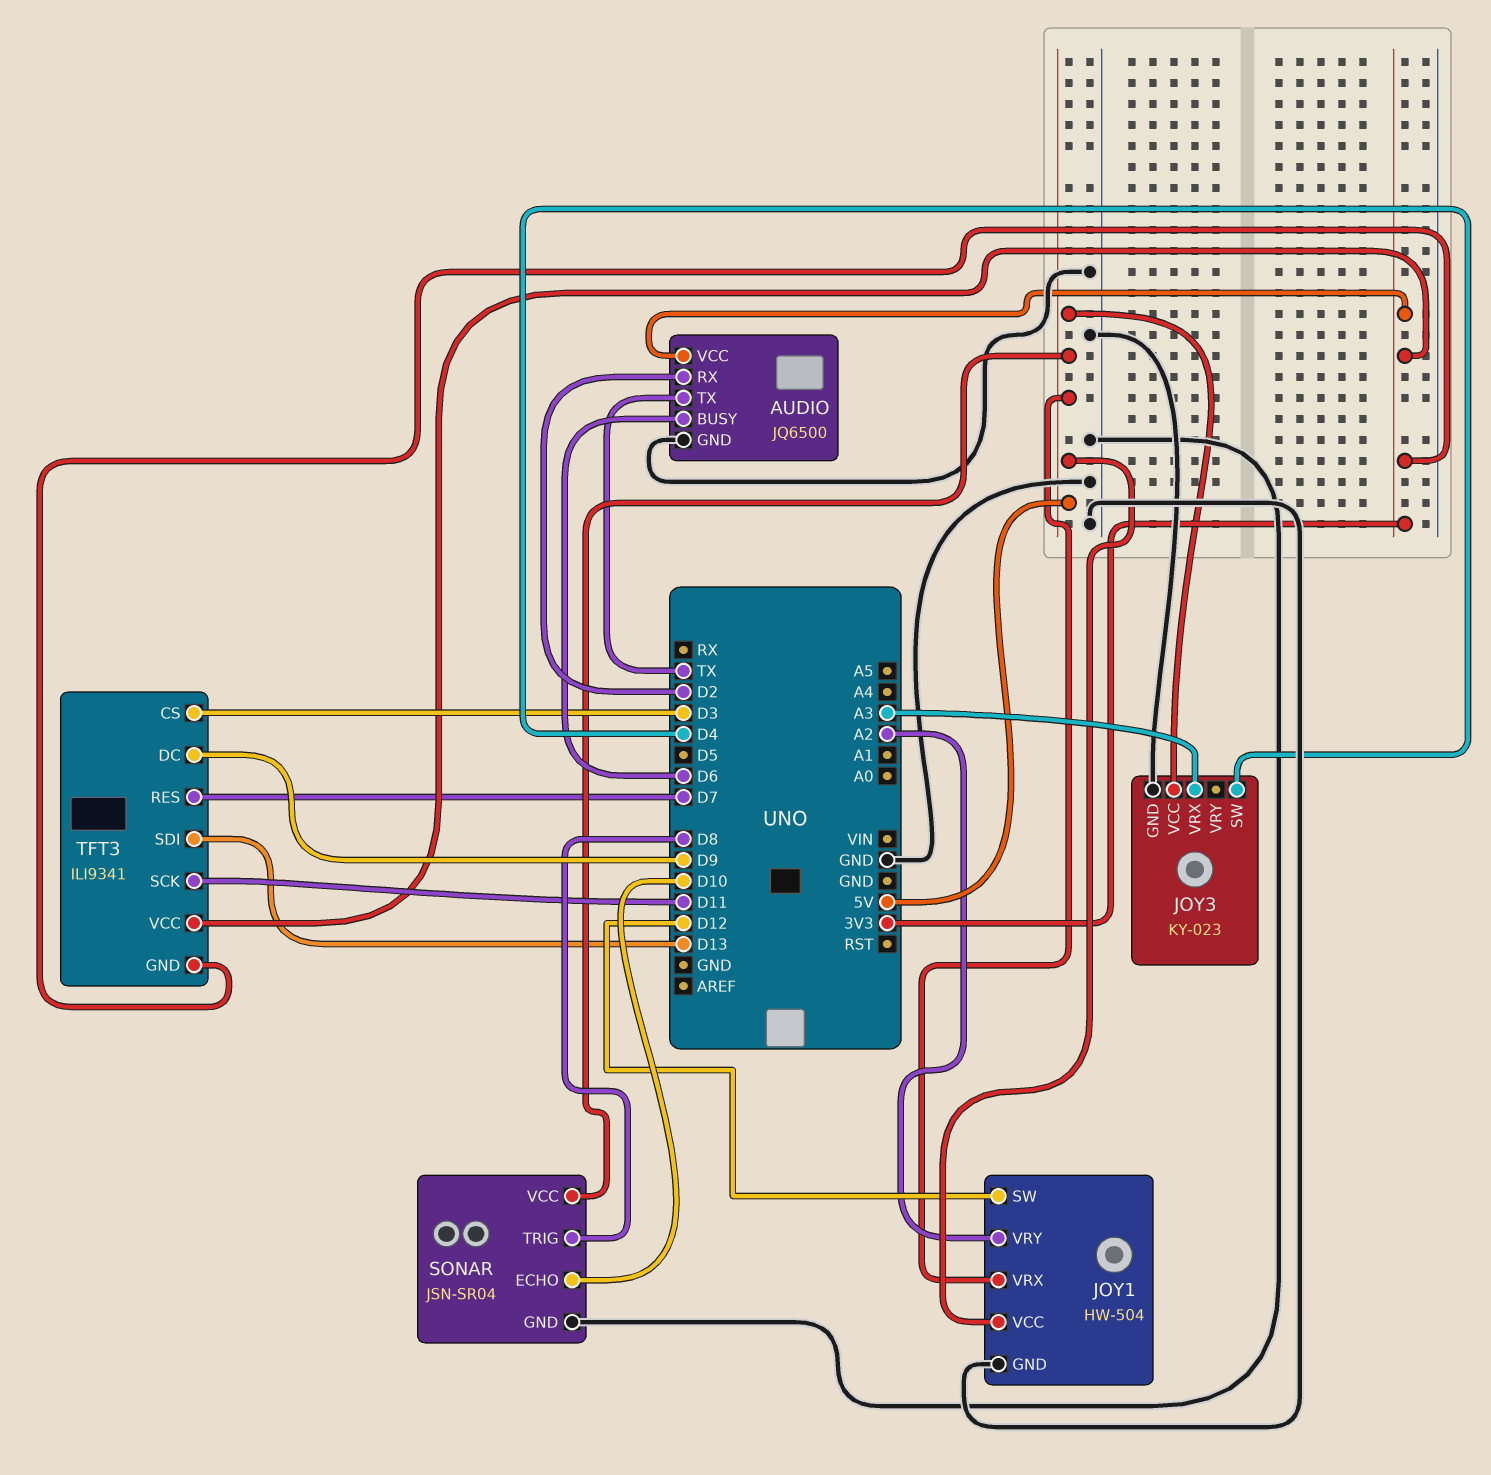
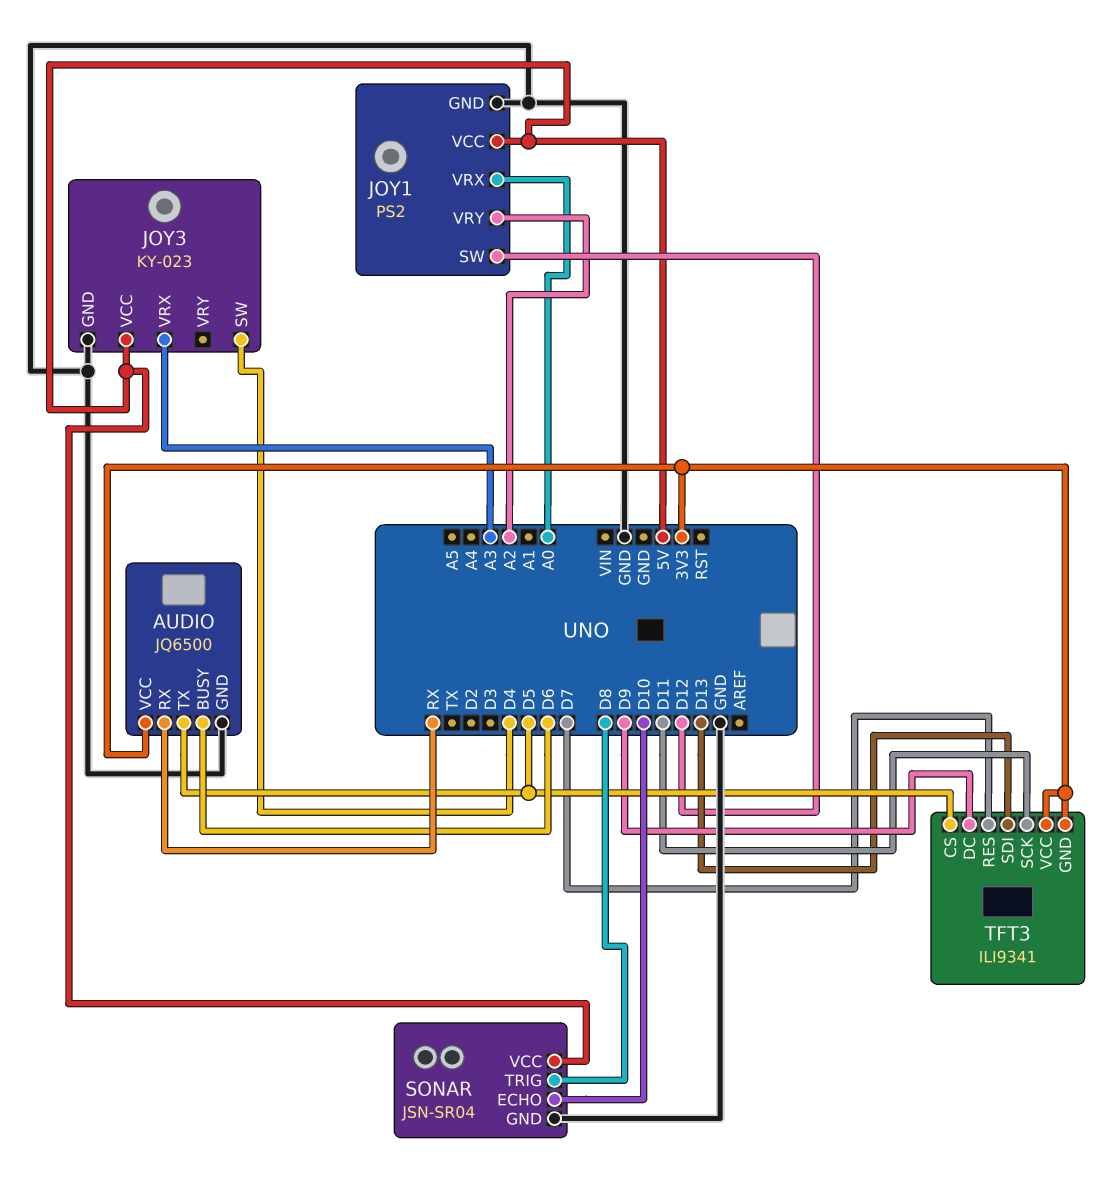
AUDIO pin RX: D2 -> RX
AUDIO pin TX: TX -> D5
JOY1: HW-504 -> PS2
JOY1 pin VRX: 5V -> A0
TFT3 pin CS: D3 -> D5

